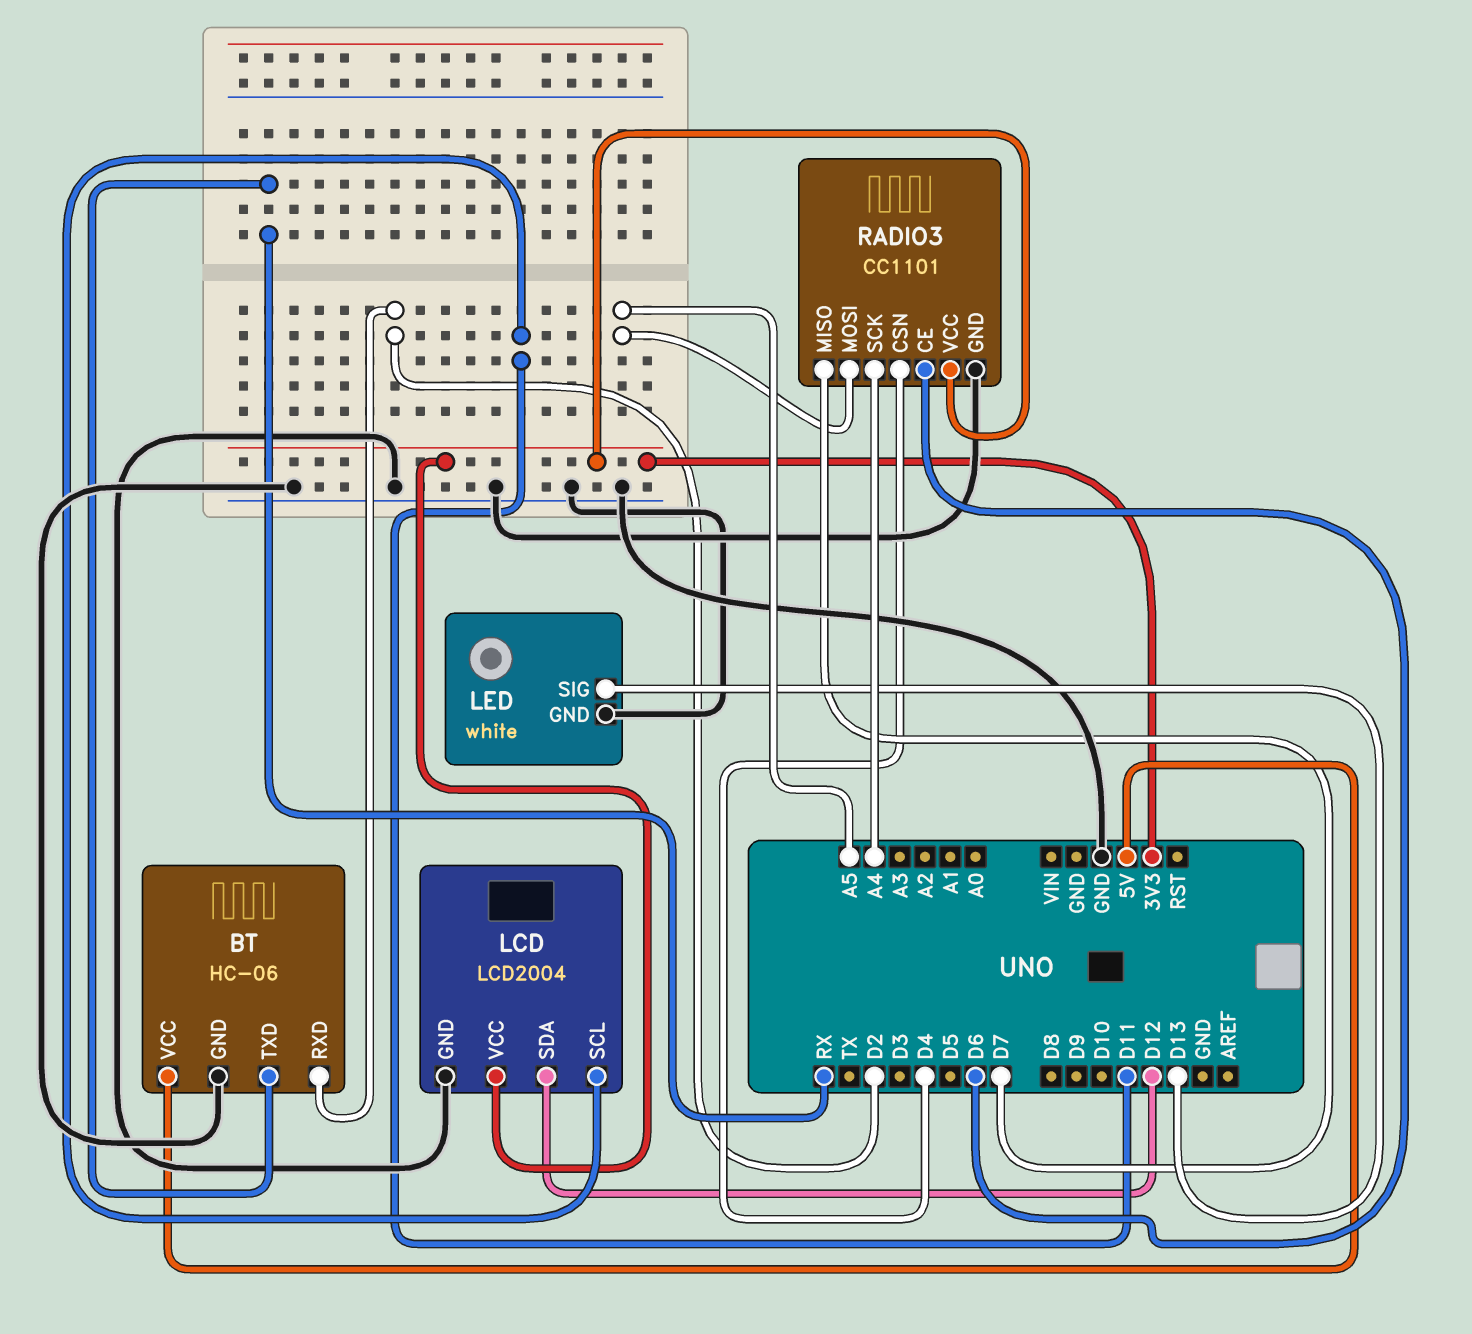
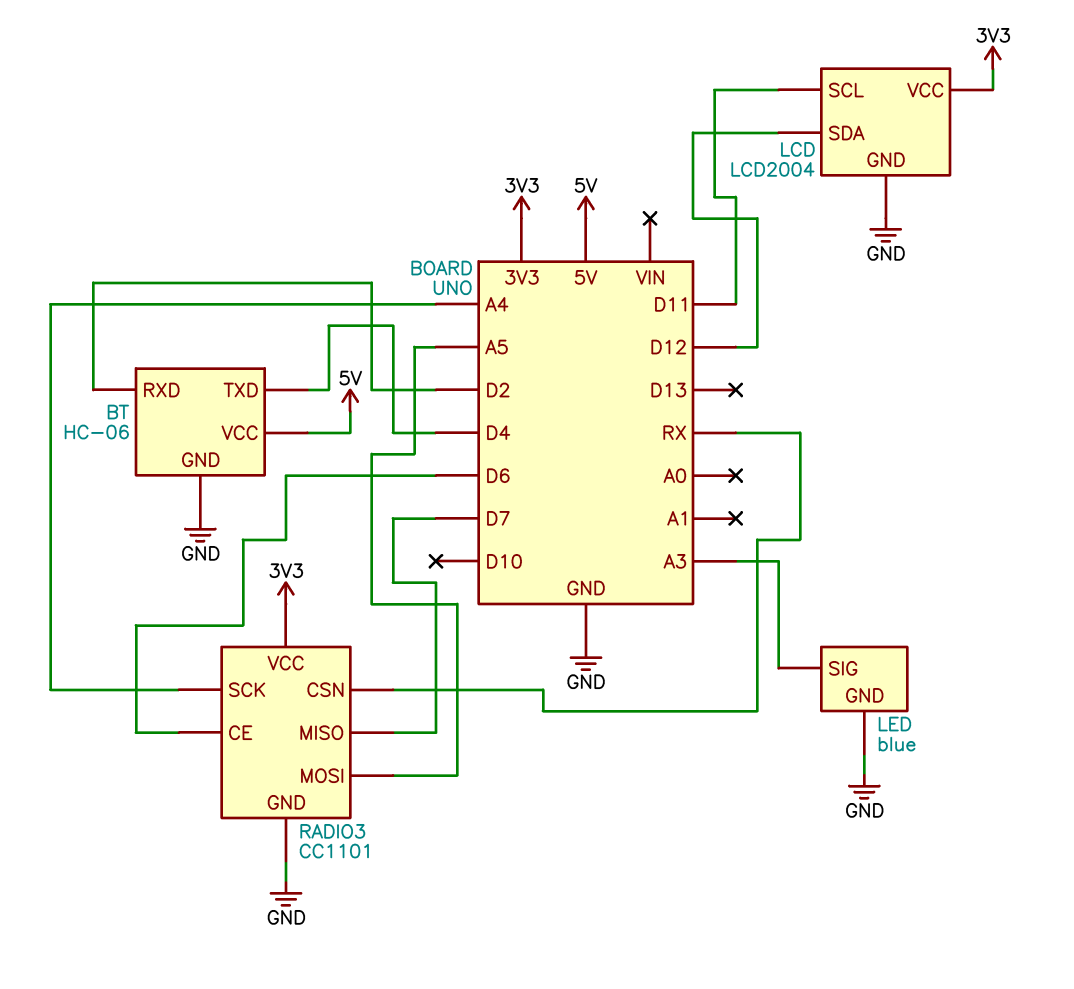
BT pin TXD: RX -> D4
LED: white -> blue
LED pin SIG: D13 -> A3
RADIO3 pin CSN: D4 -> RX

